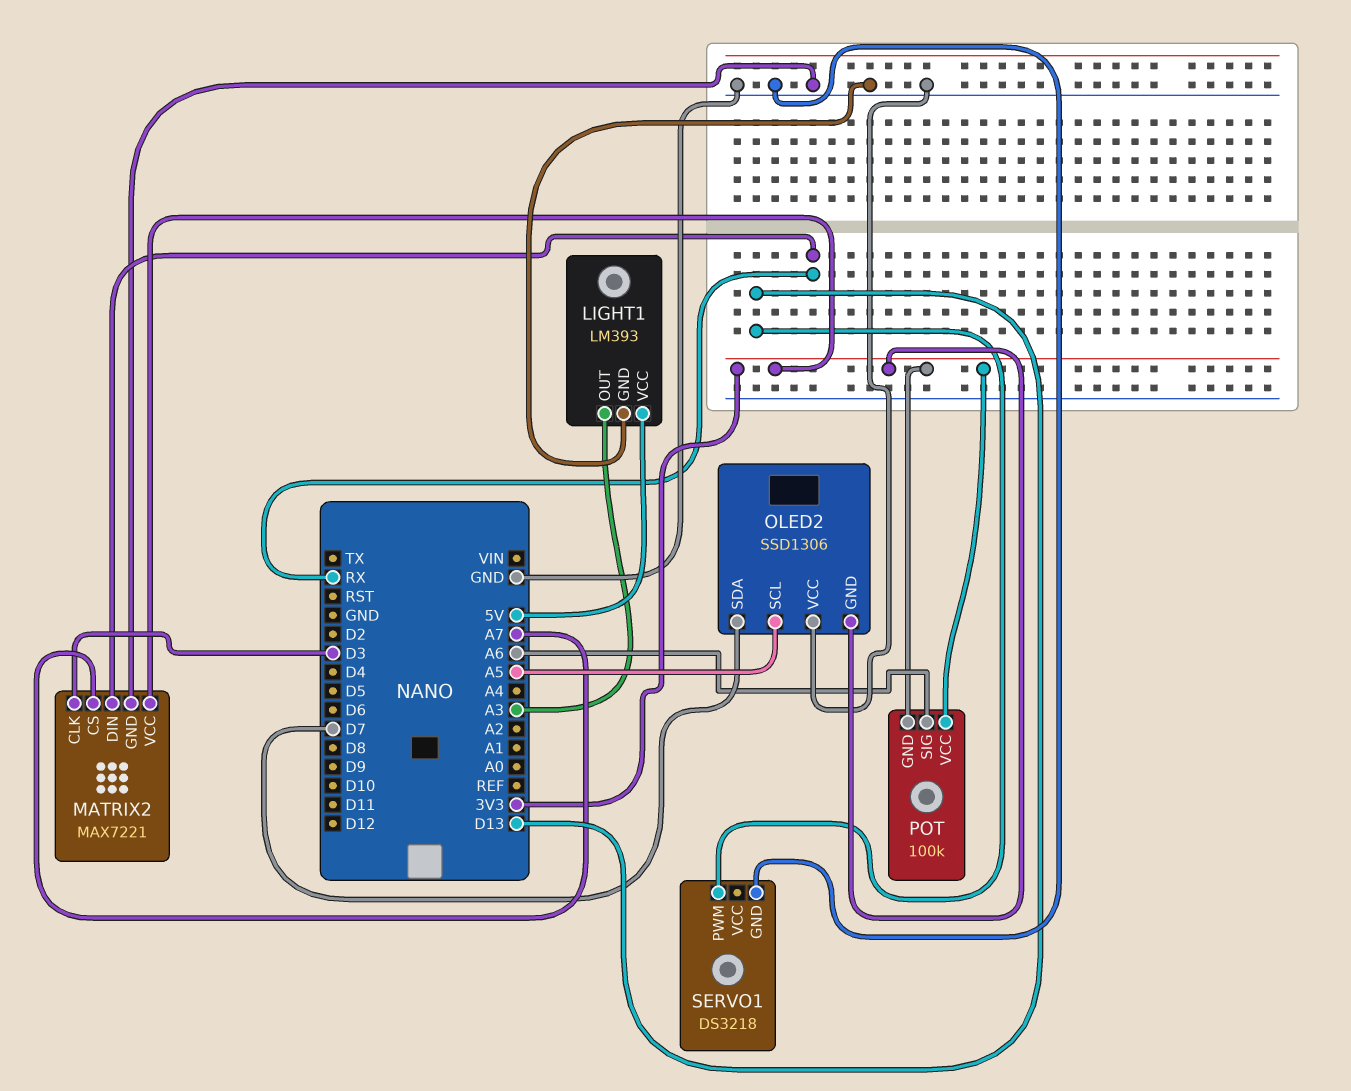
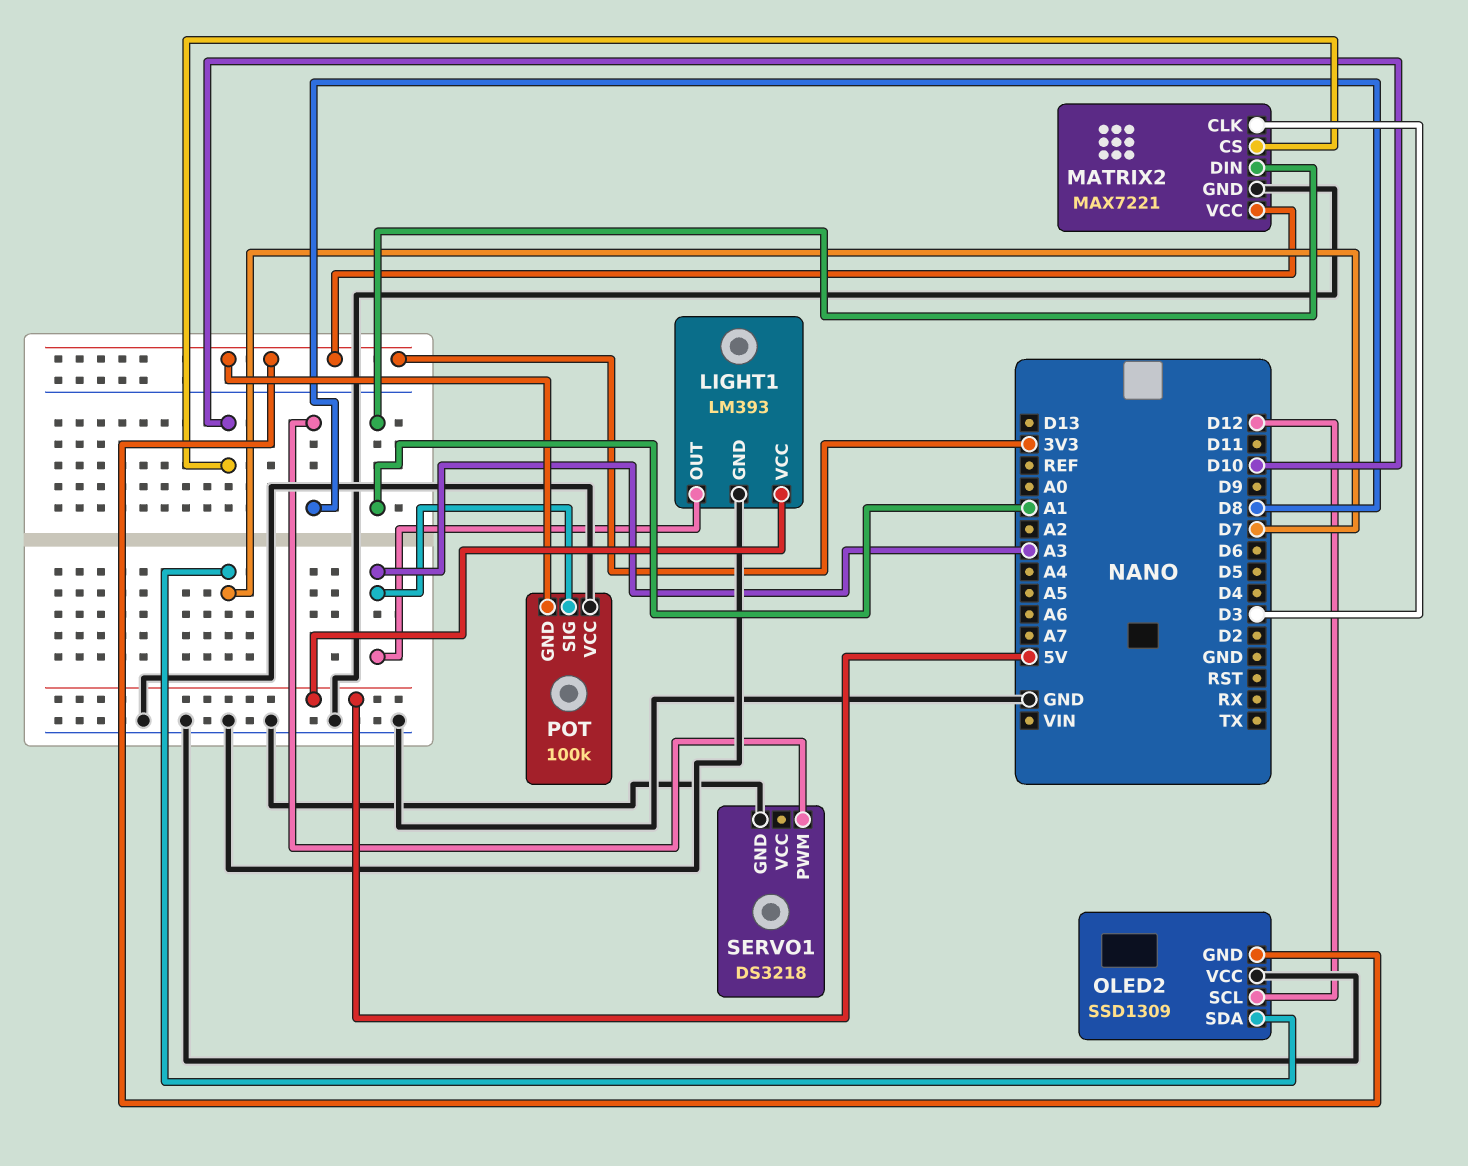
MATRIX2 pin CS: A7 -> D10
MATRIX2 pin DIN: RX -> A1
OLED2: SSD1306 -> SSD1309
OLED2 pin SCL: A5 -> D12
POT pin SIG: A6 -> A3
POT pin VCC: 3V3 -> GND
SERVO1 pin PWM: D13 -> D8

